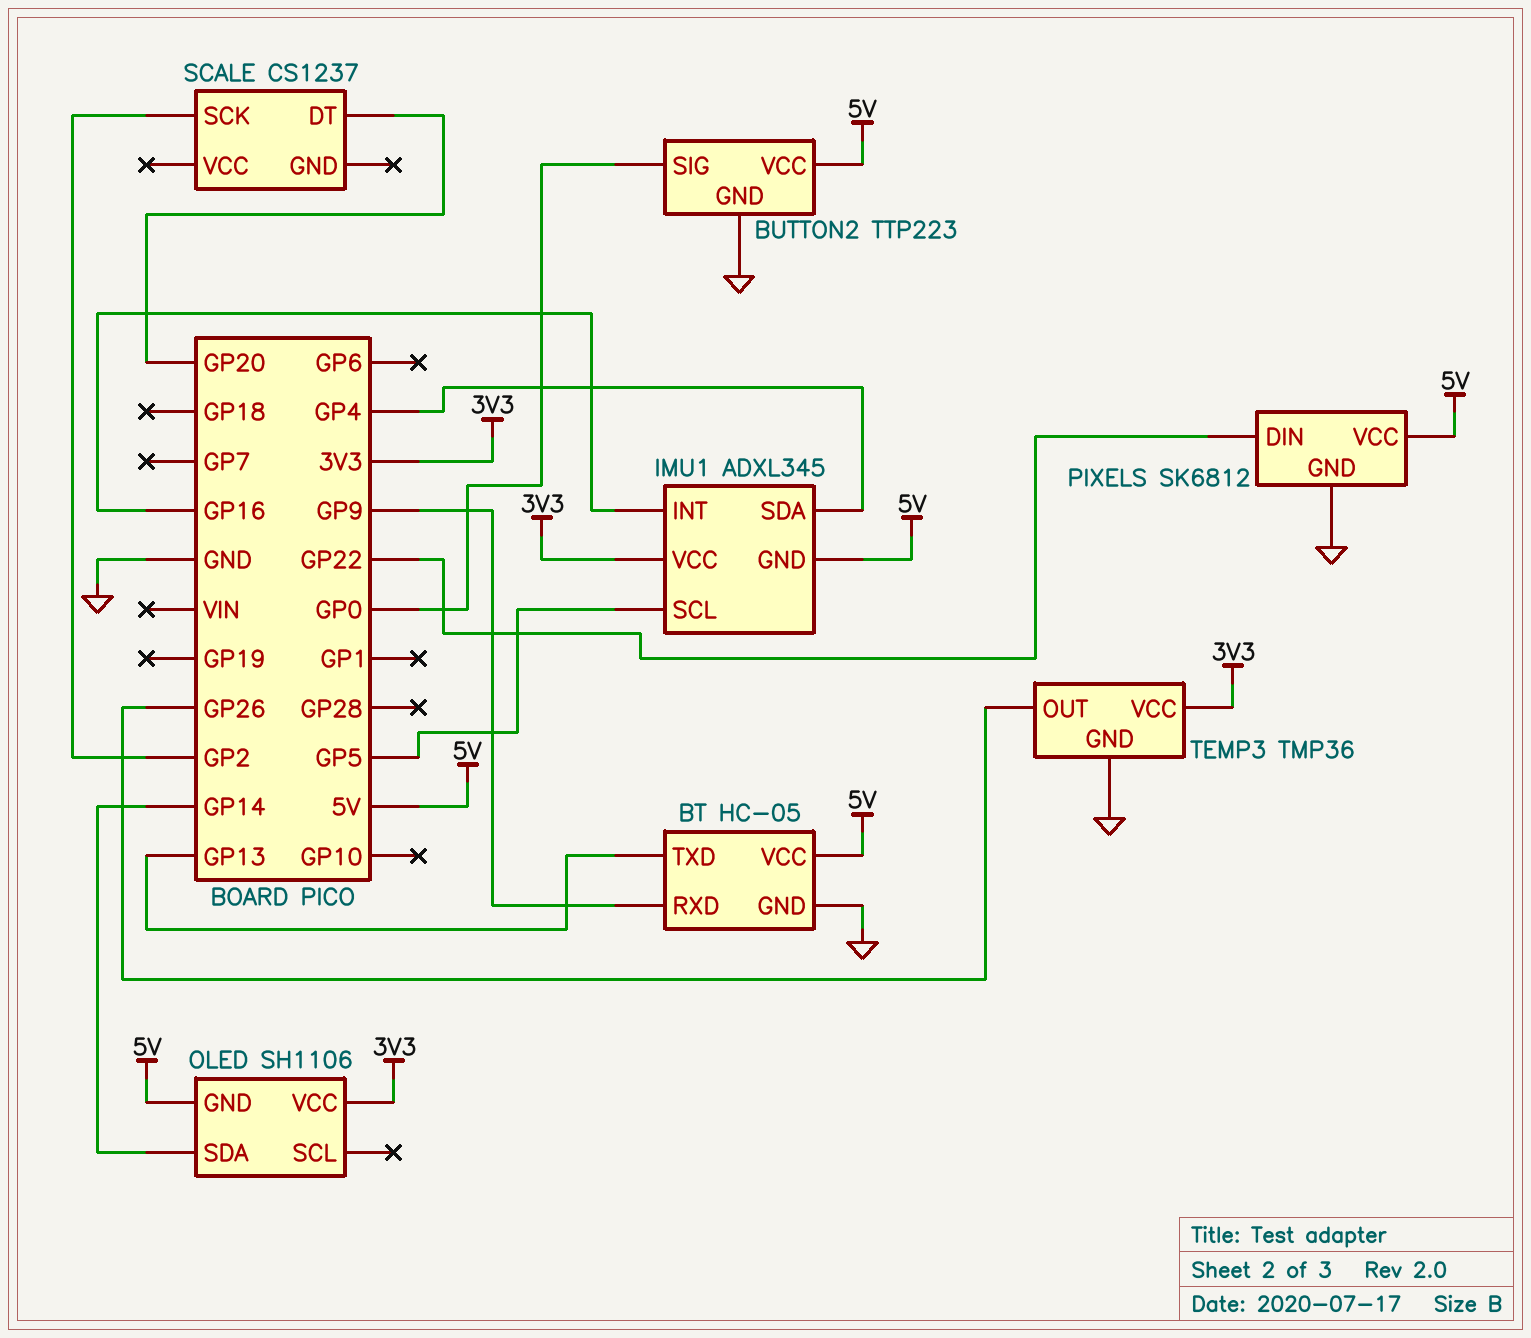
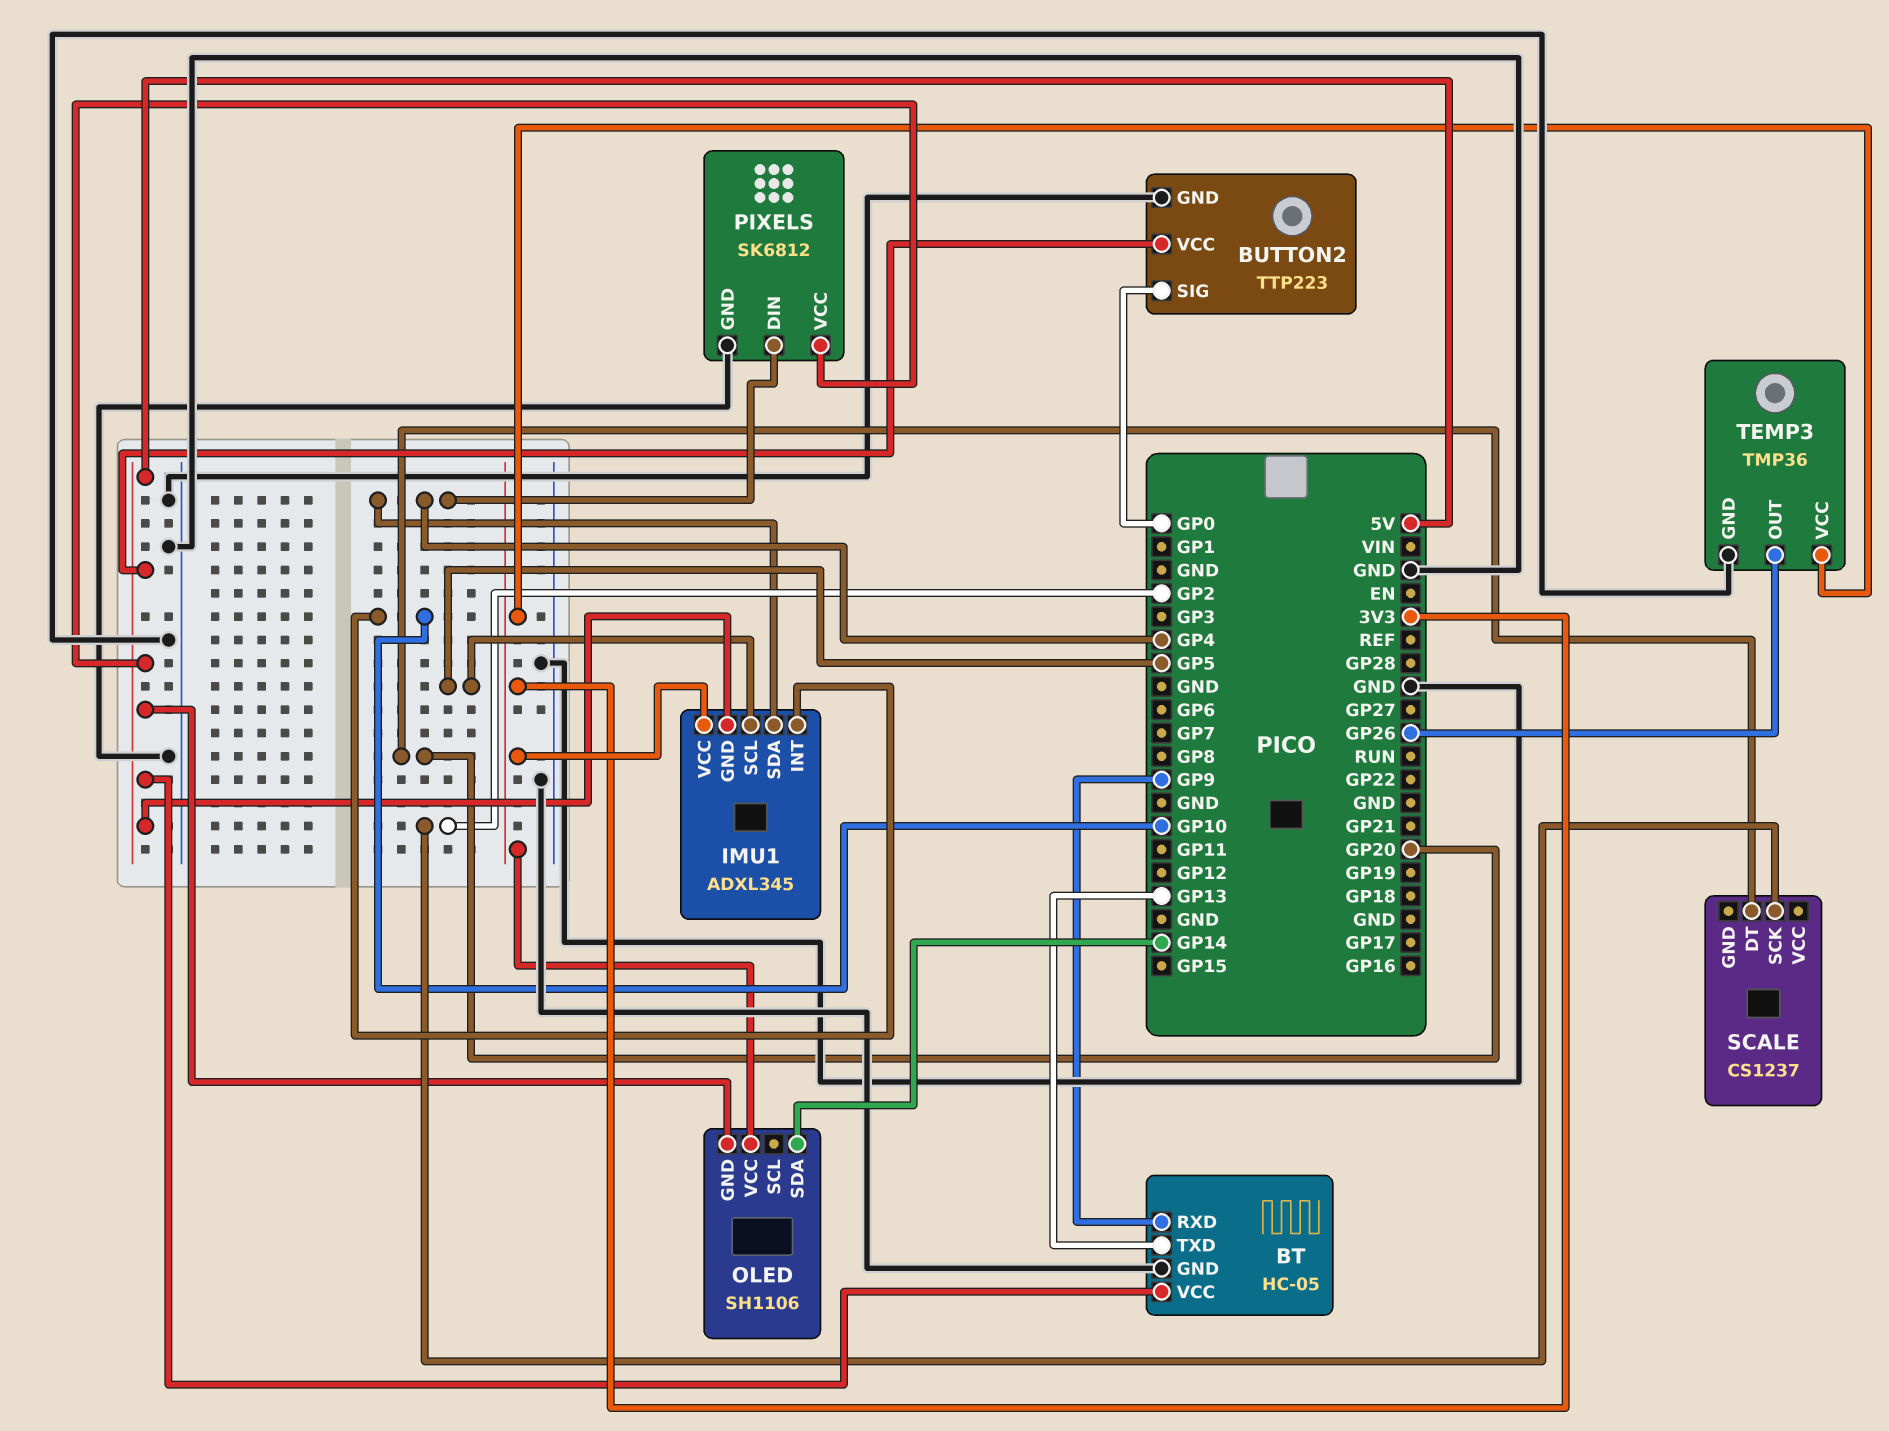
IMU1 pin INT: GP16 -> GP10
PIXELS pin DIN: GP22 -> GP4

